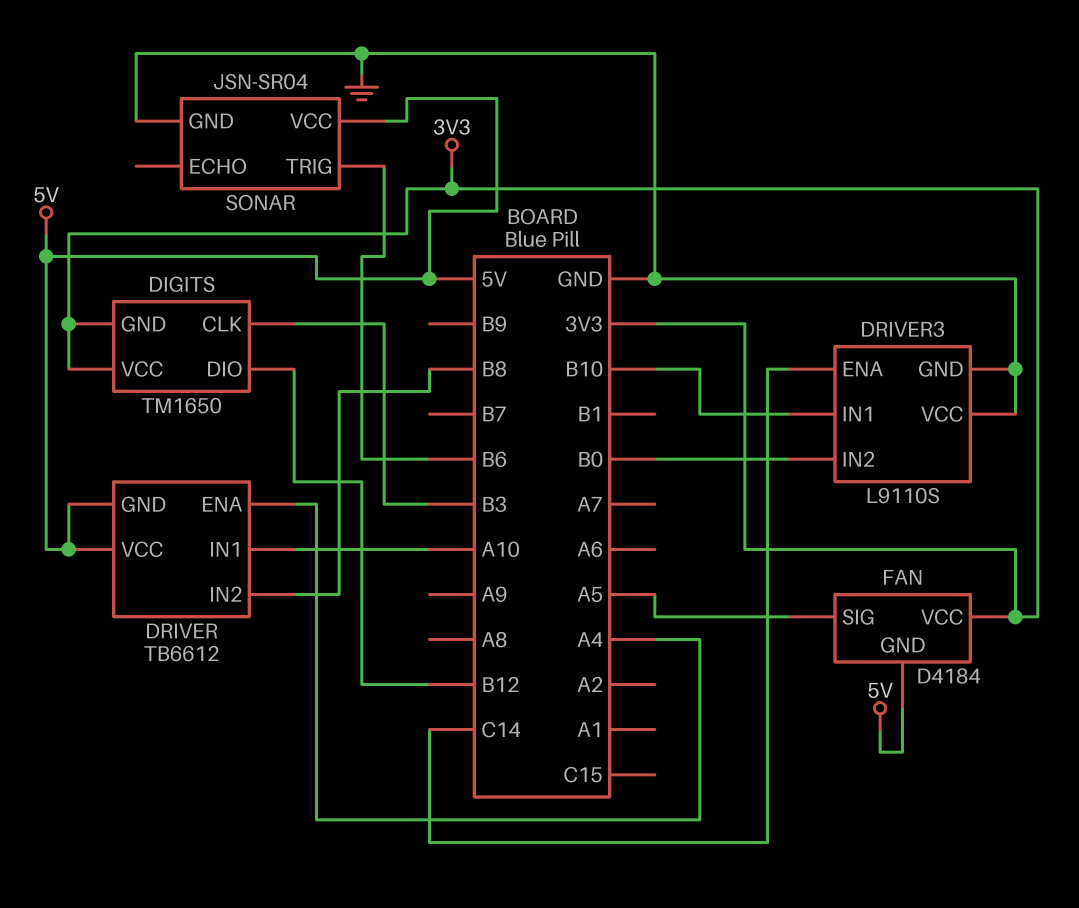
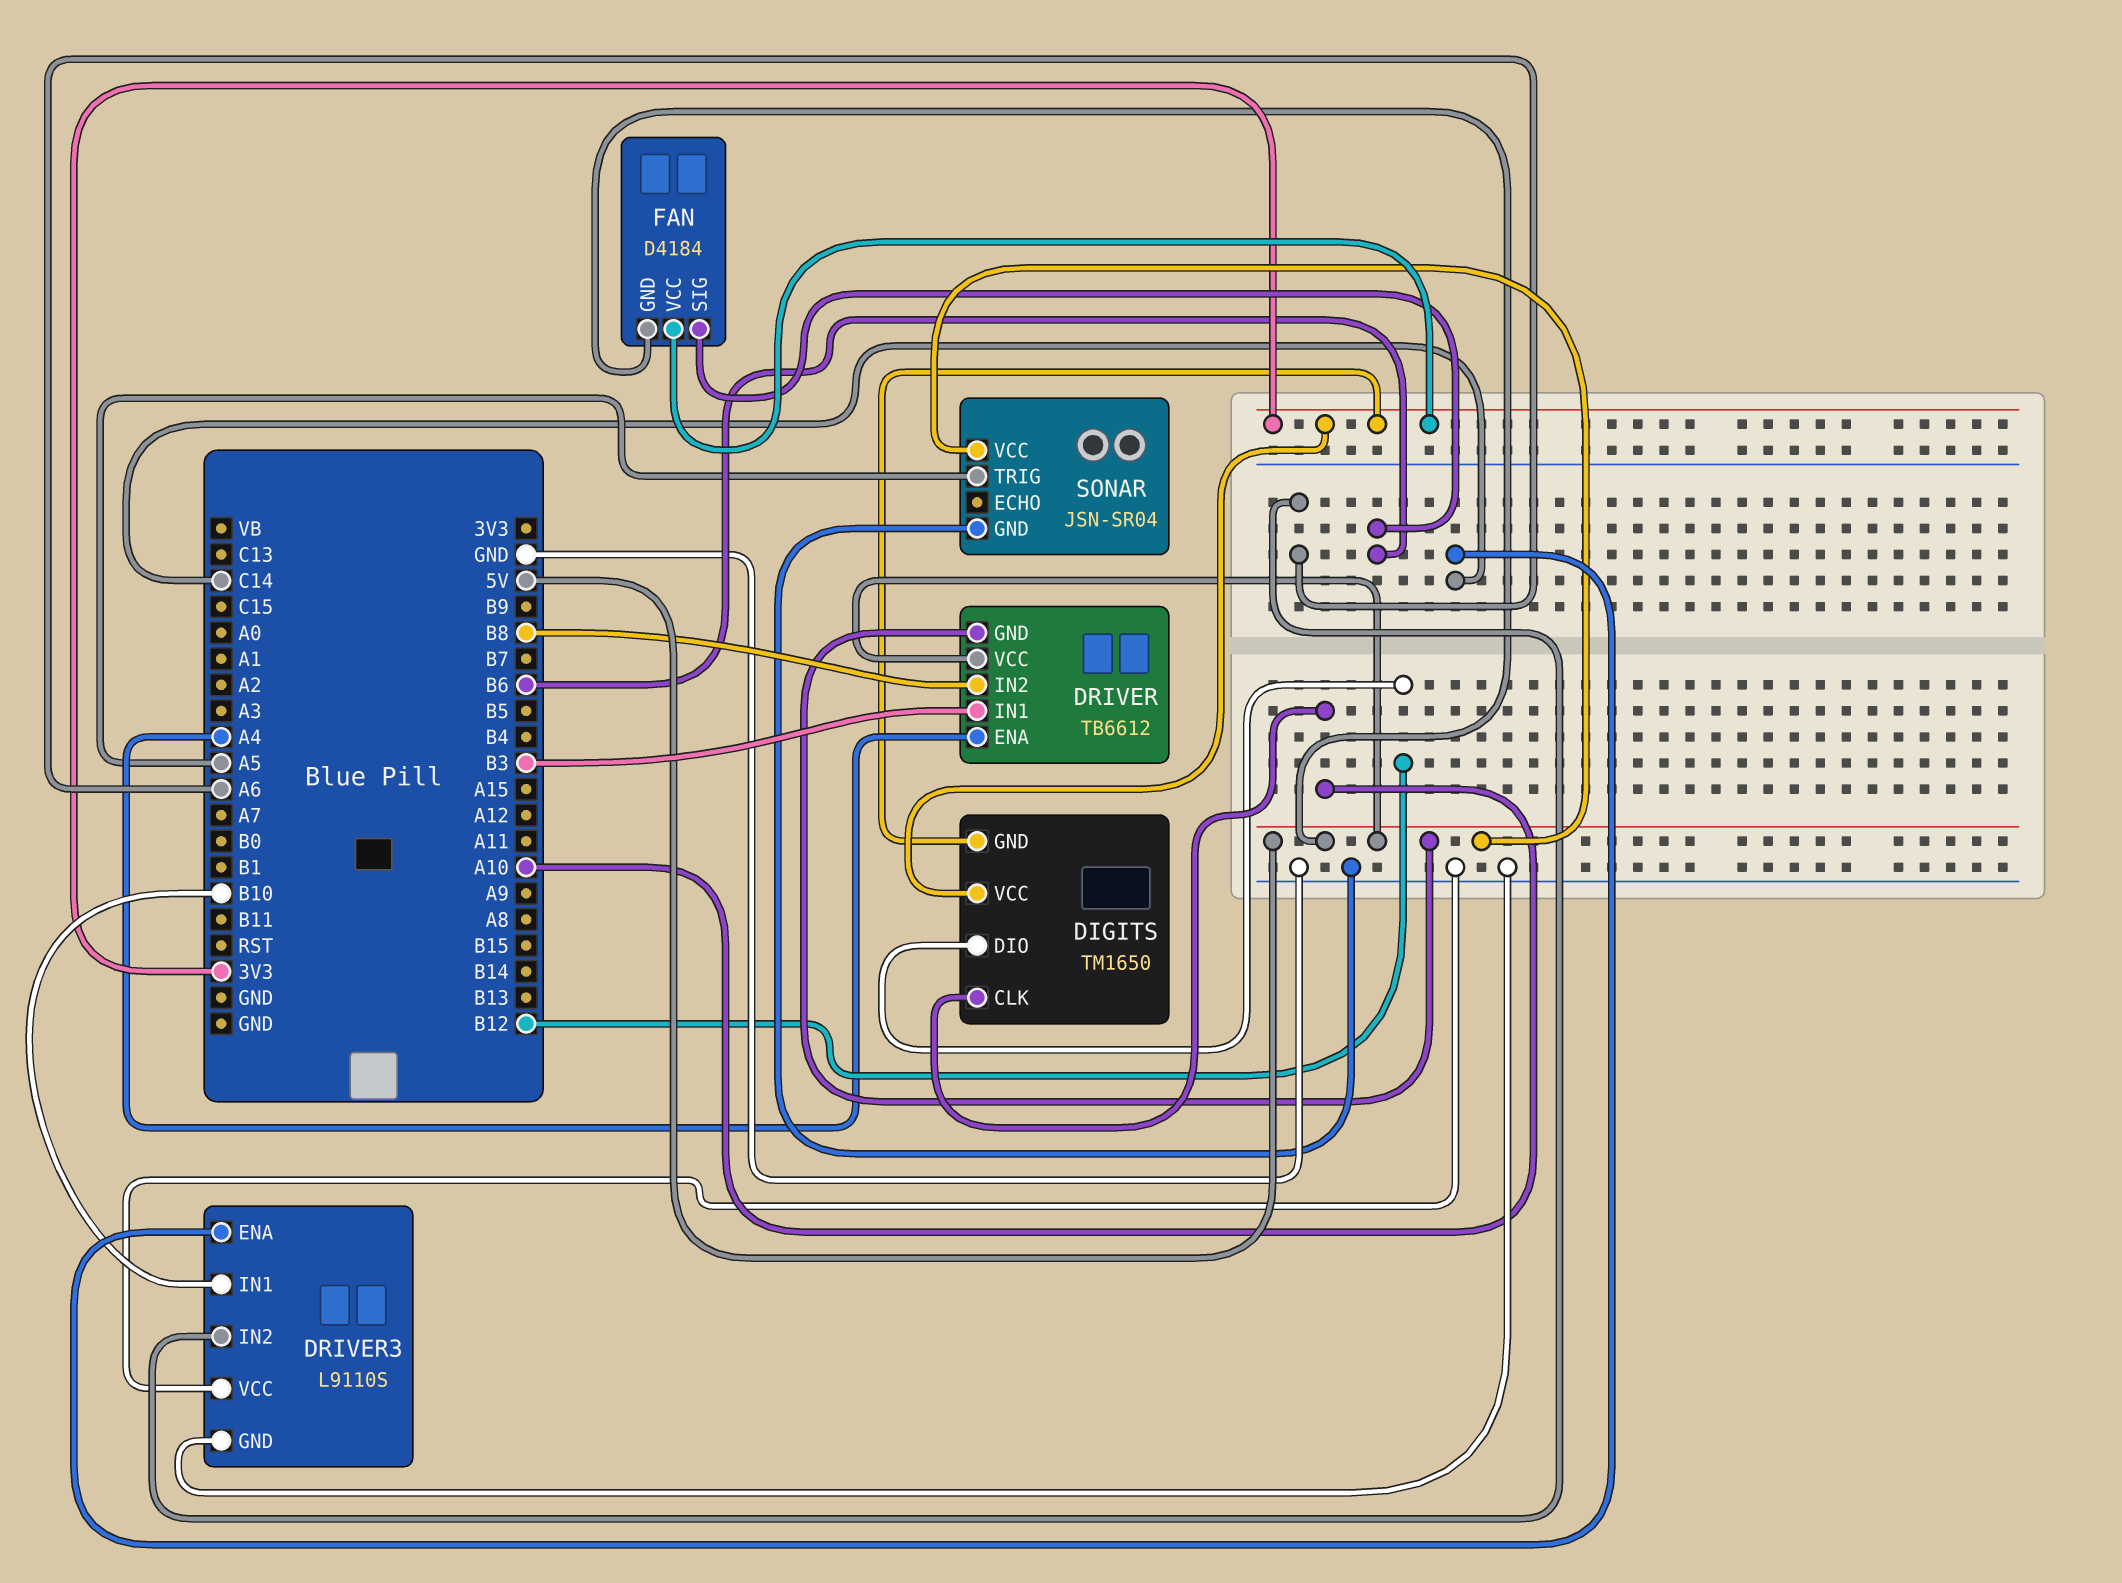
DIGITS pin CLK: B3 -> A10
DRIVER pin IN1: A10 -> B3
DRIVER3 pin IN2: B0 -> A6
FAN pin SIG: A5 -> B6
SONAR pin TRIG: B6 -> A5

